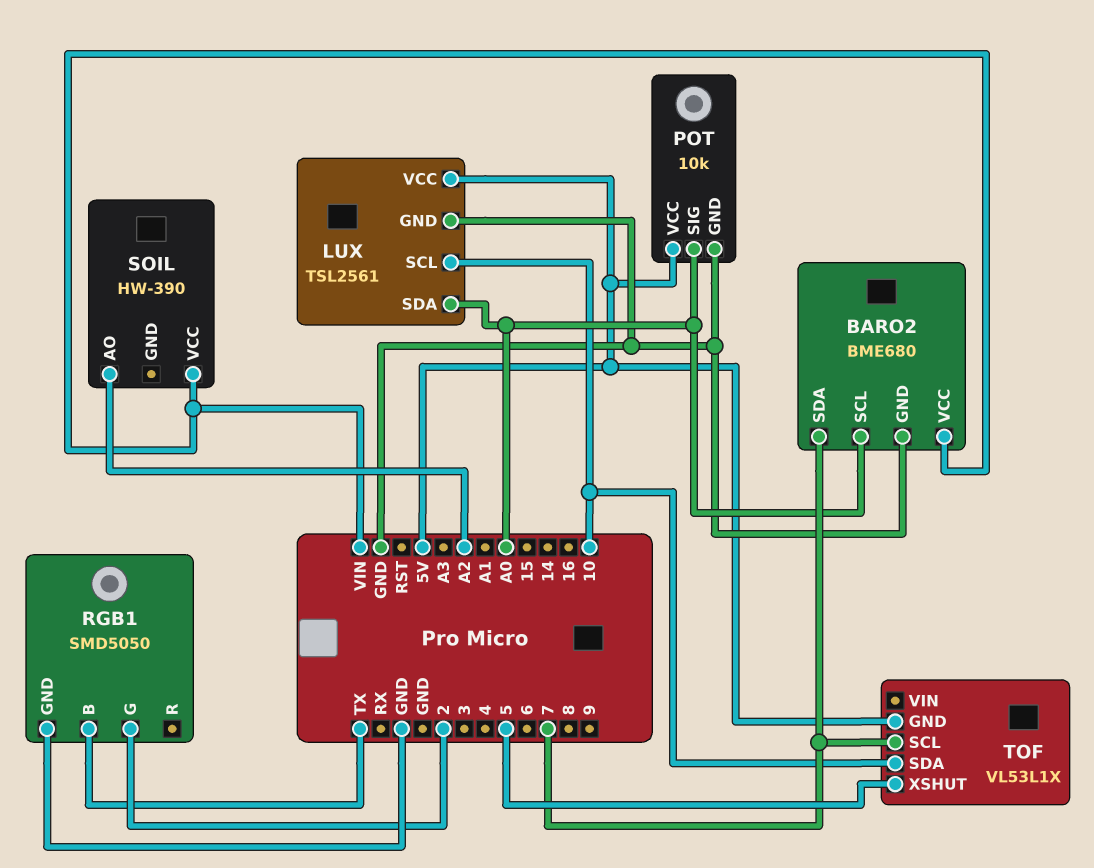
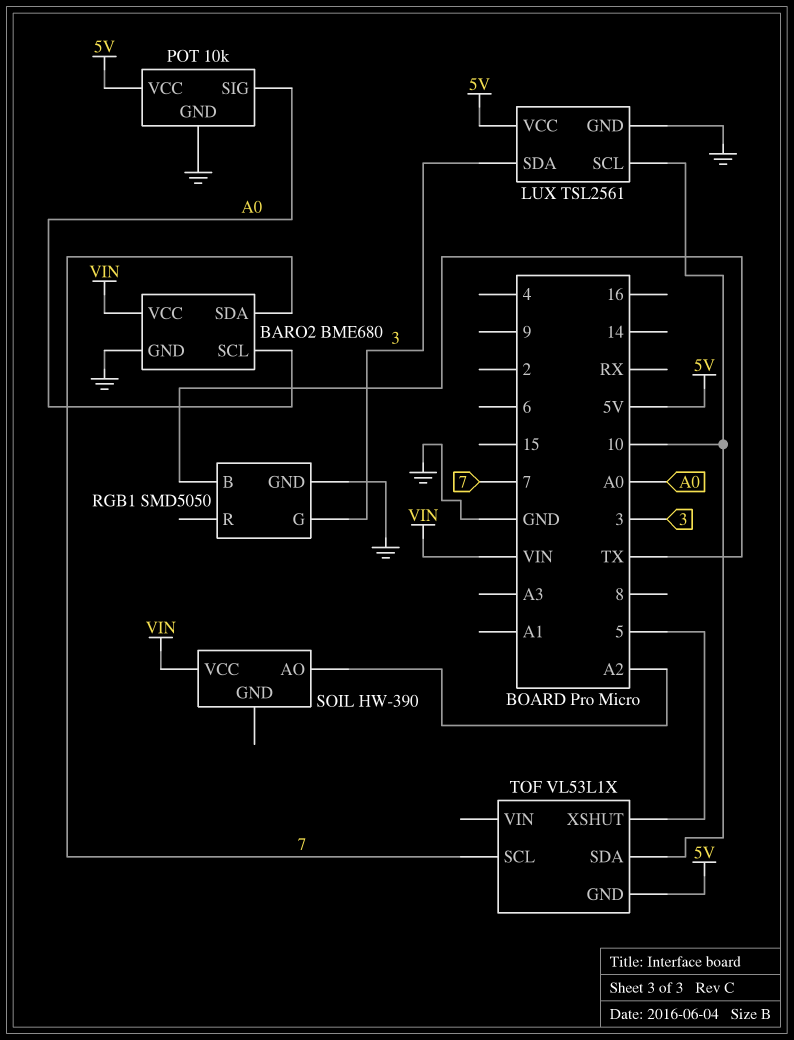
LUX pin SDA: A0 -> 3
RGB1 pin G: 2 -> 3

